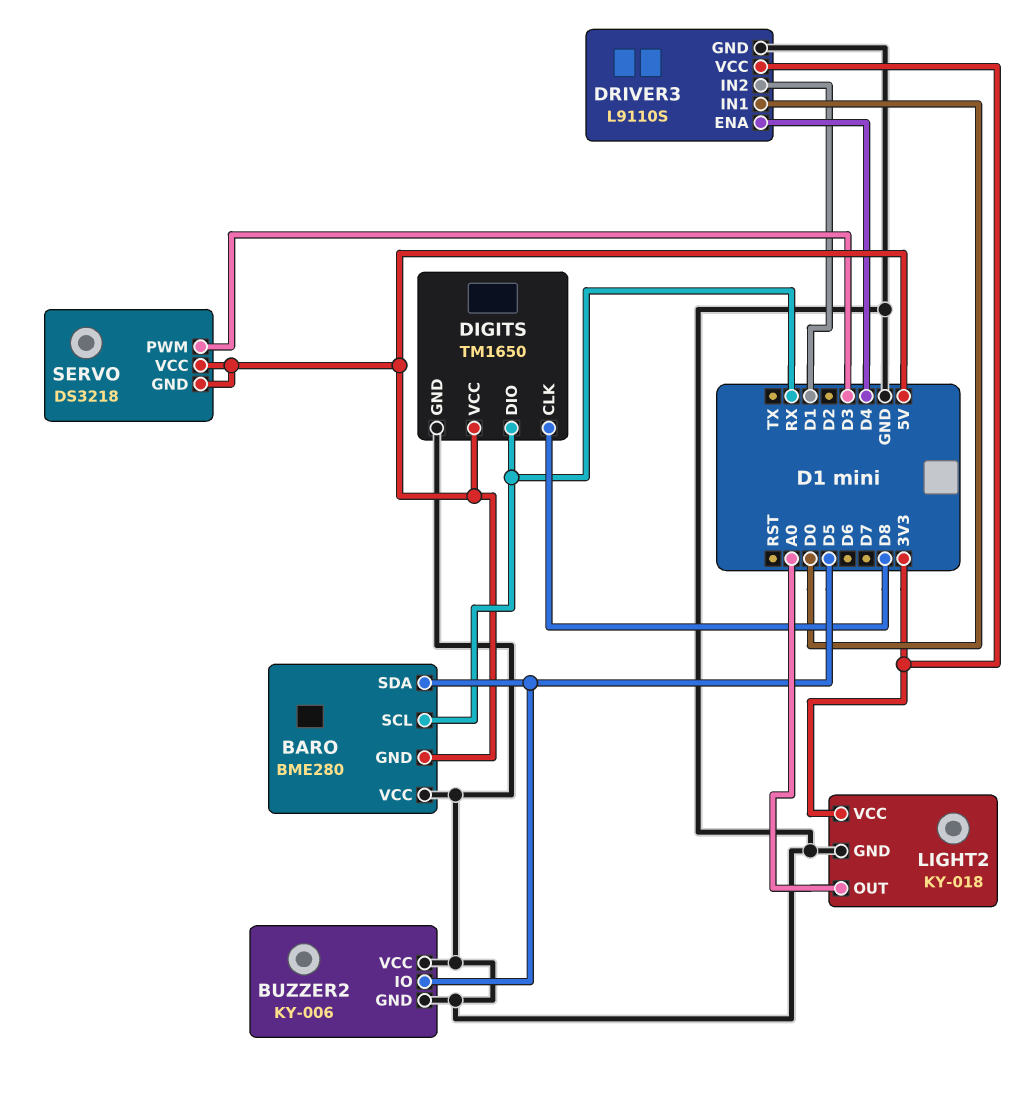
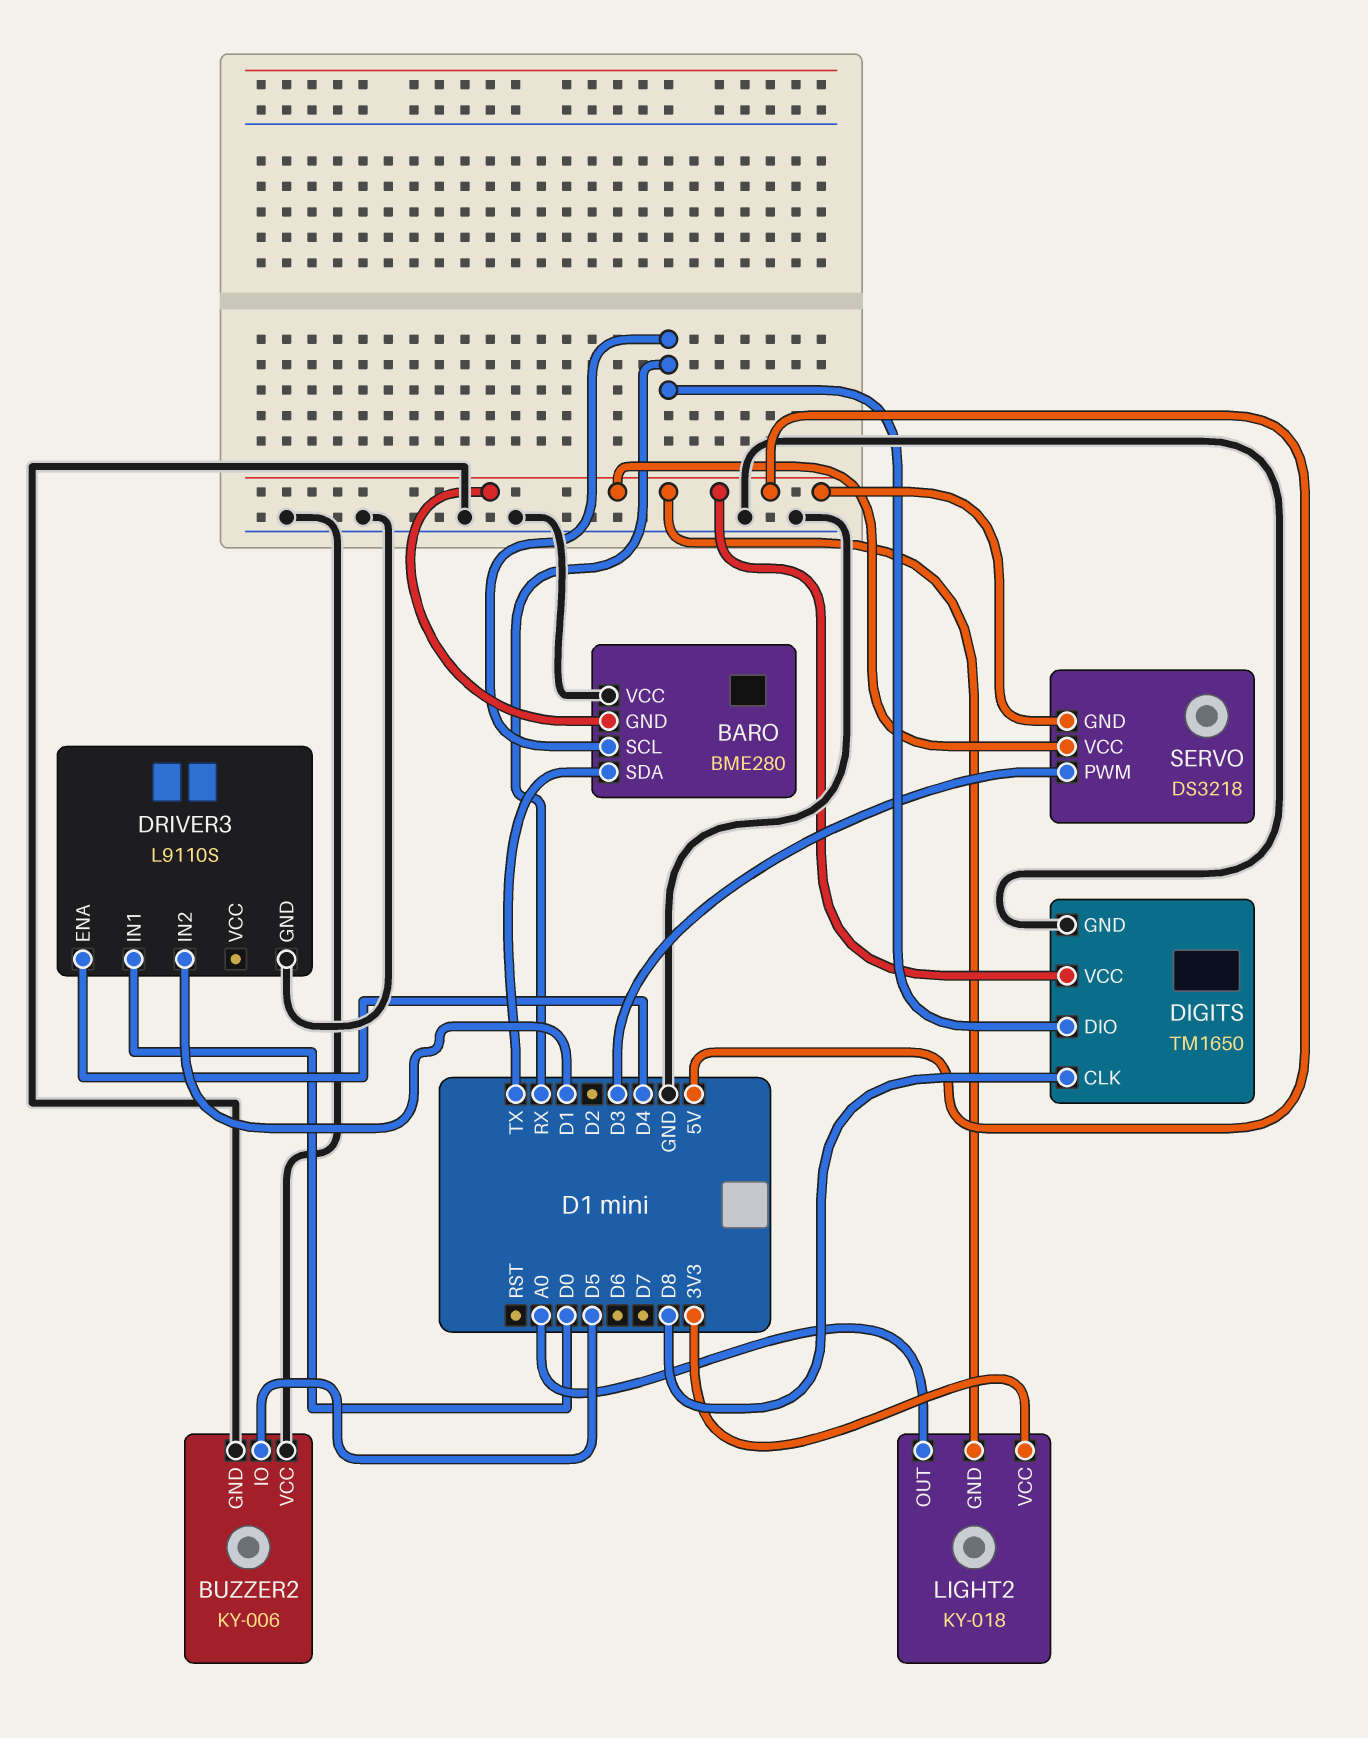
BARO pin SDA: D5 -> TX
DRIVER3 pin VCC: 3V3 -> none
LIGHT2 pin GND: GND -> 5V

